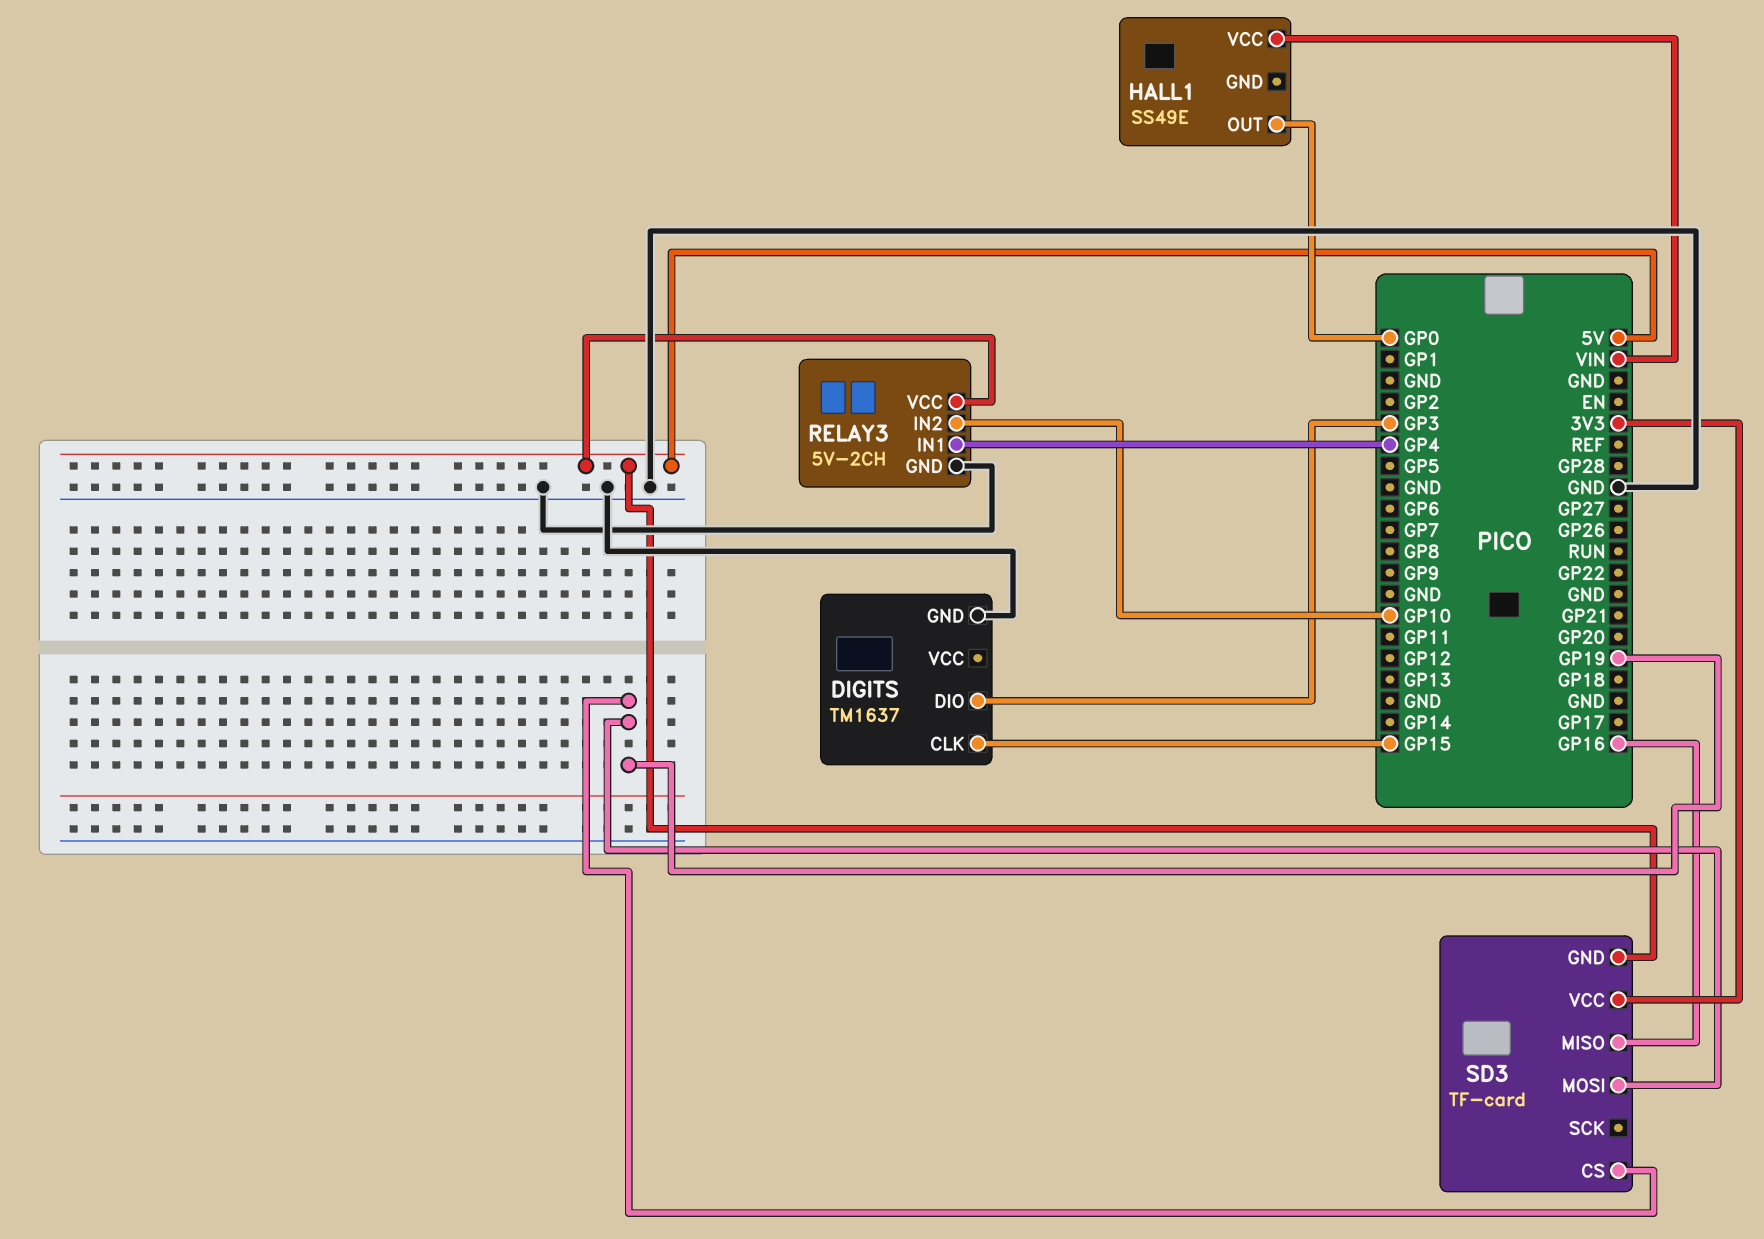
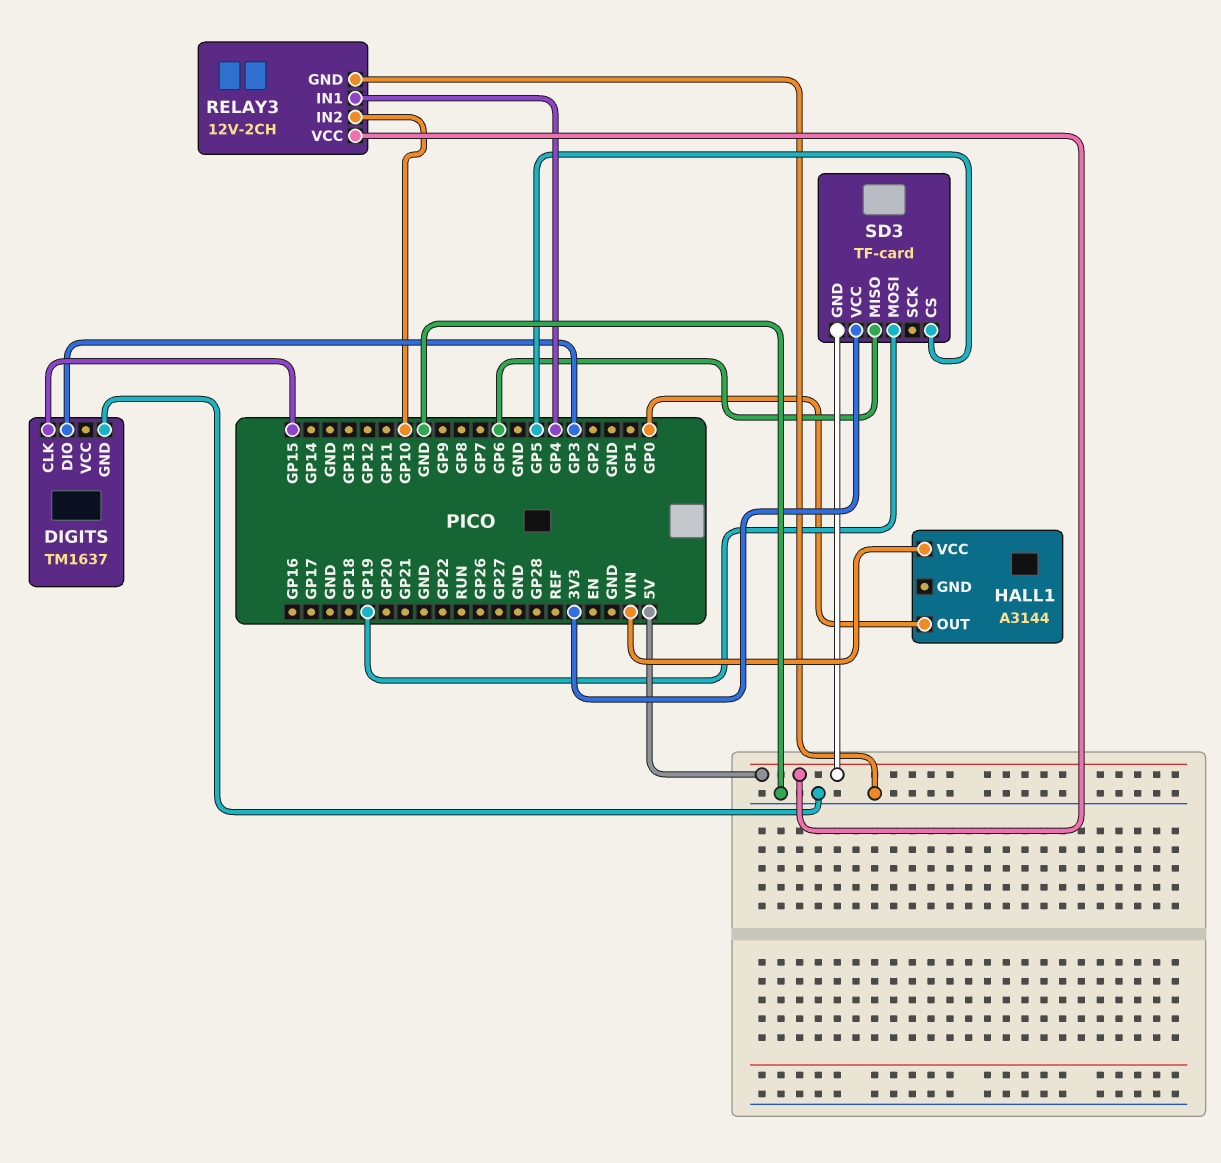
HALL1: SS49E -> A3144
RELAY3: 5V-2CH -> 12V-2CH
SD3 pin CS: GP19 -> GP5
SD3 pin MISO: GP16 -> GP6

